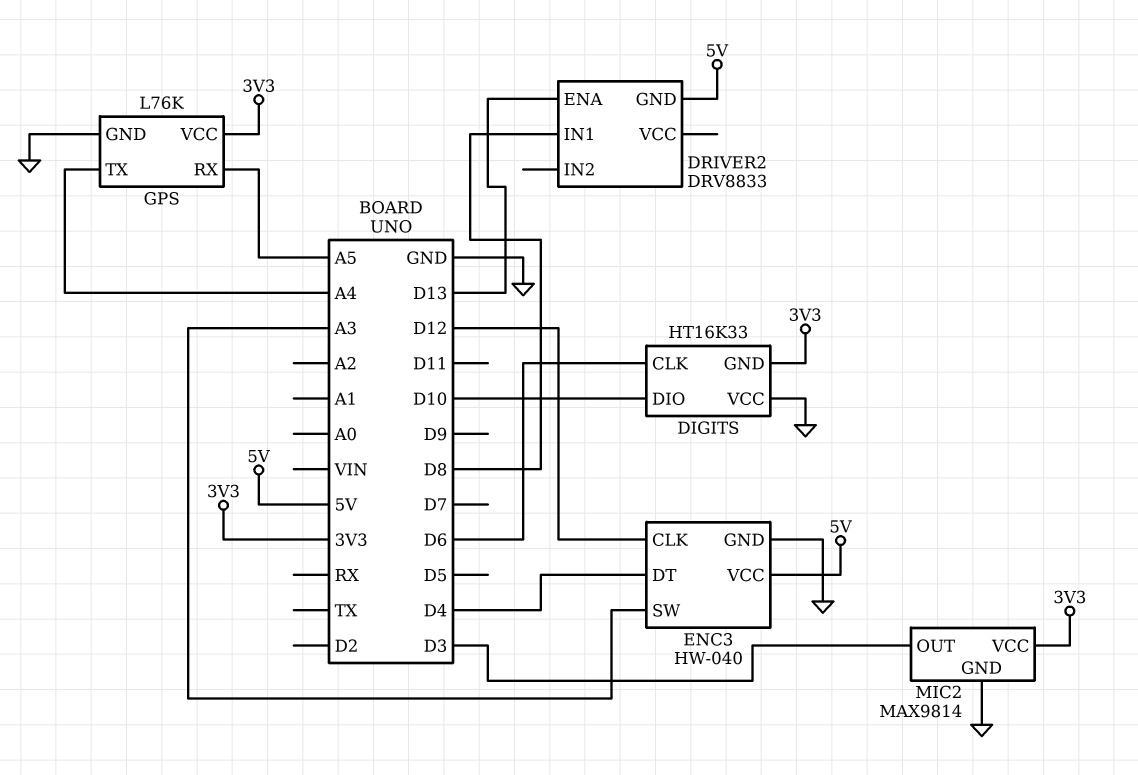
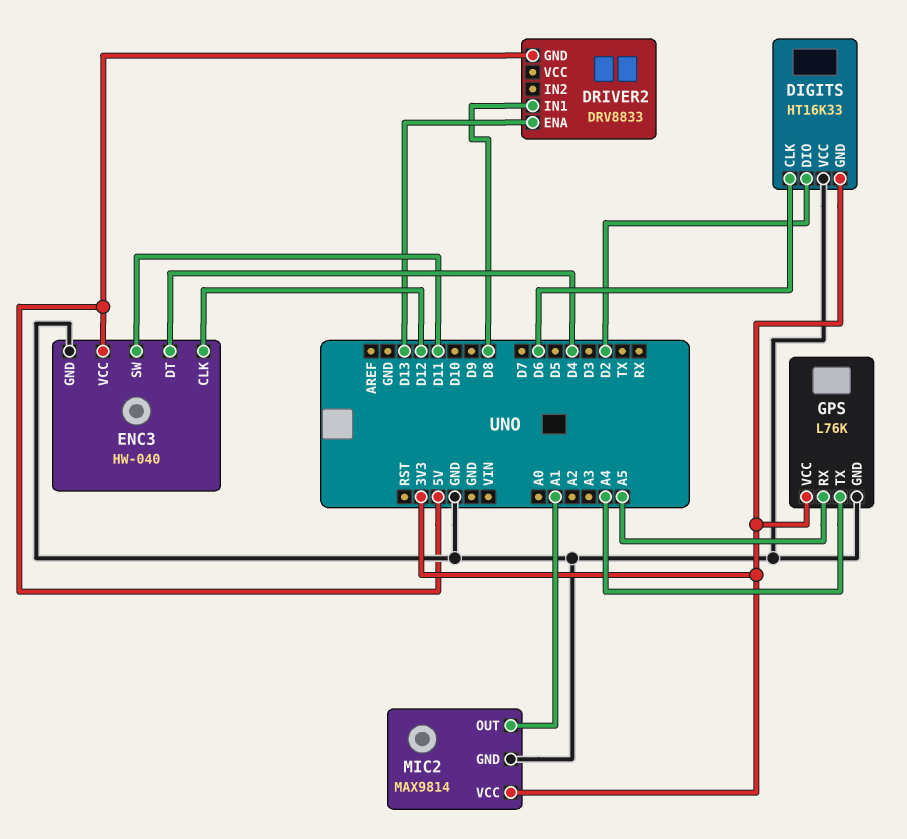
DIGITS pin DIO: D10 -> D2
ENC3 pin SW: A3 -> D11
MIC2 pin OUT: D3 -> A1

